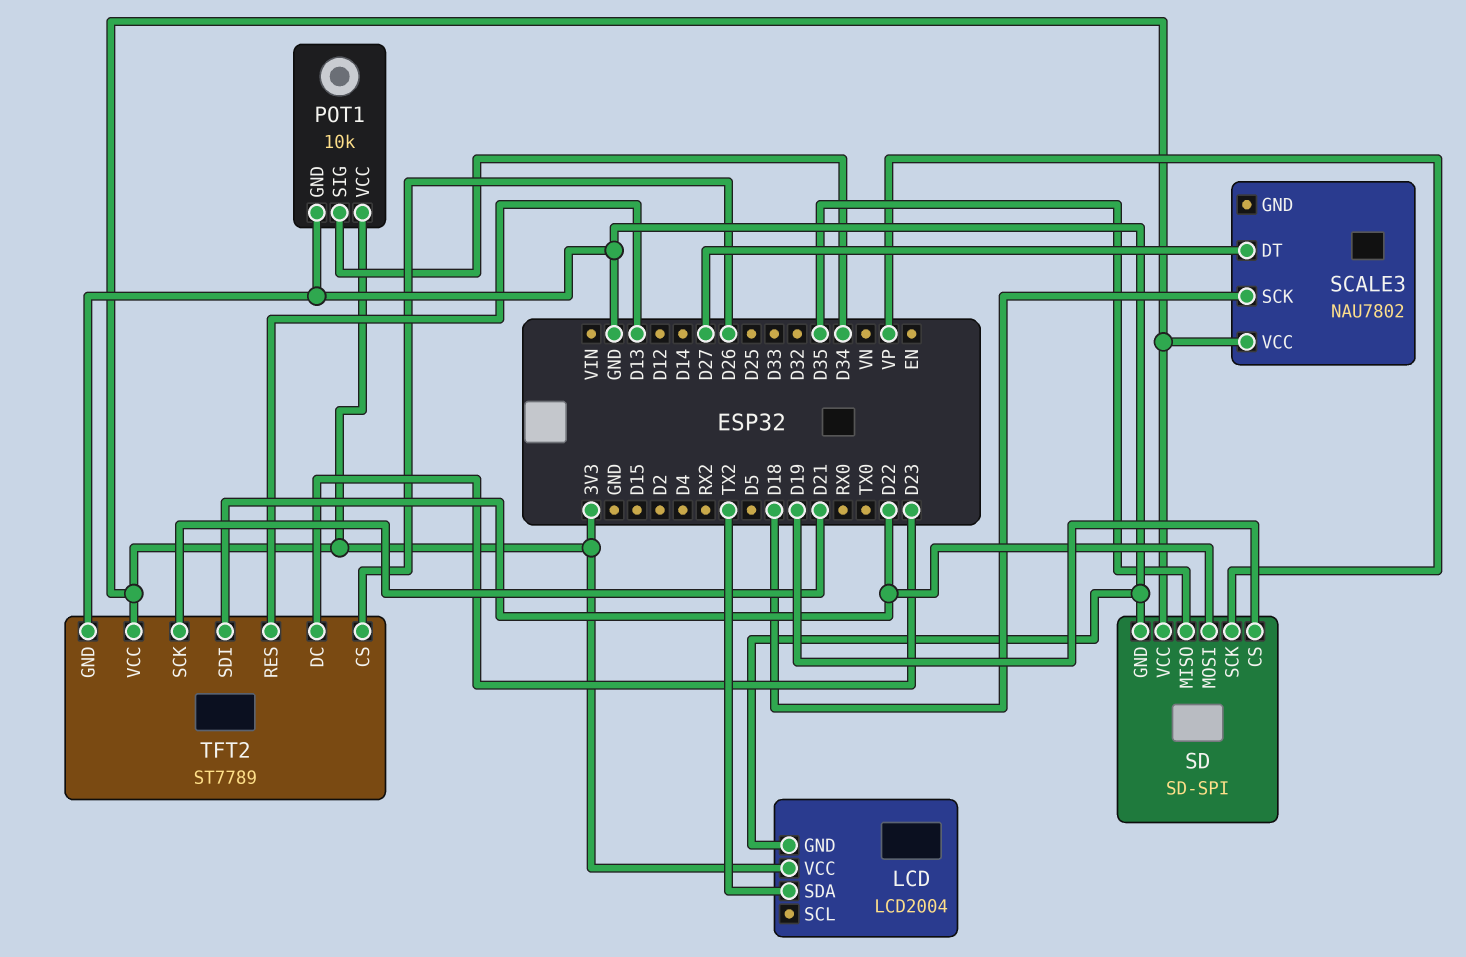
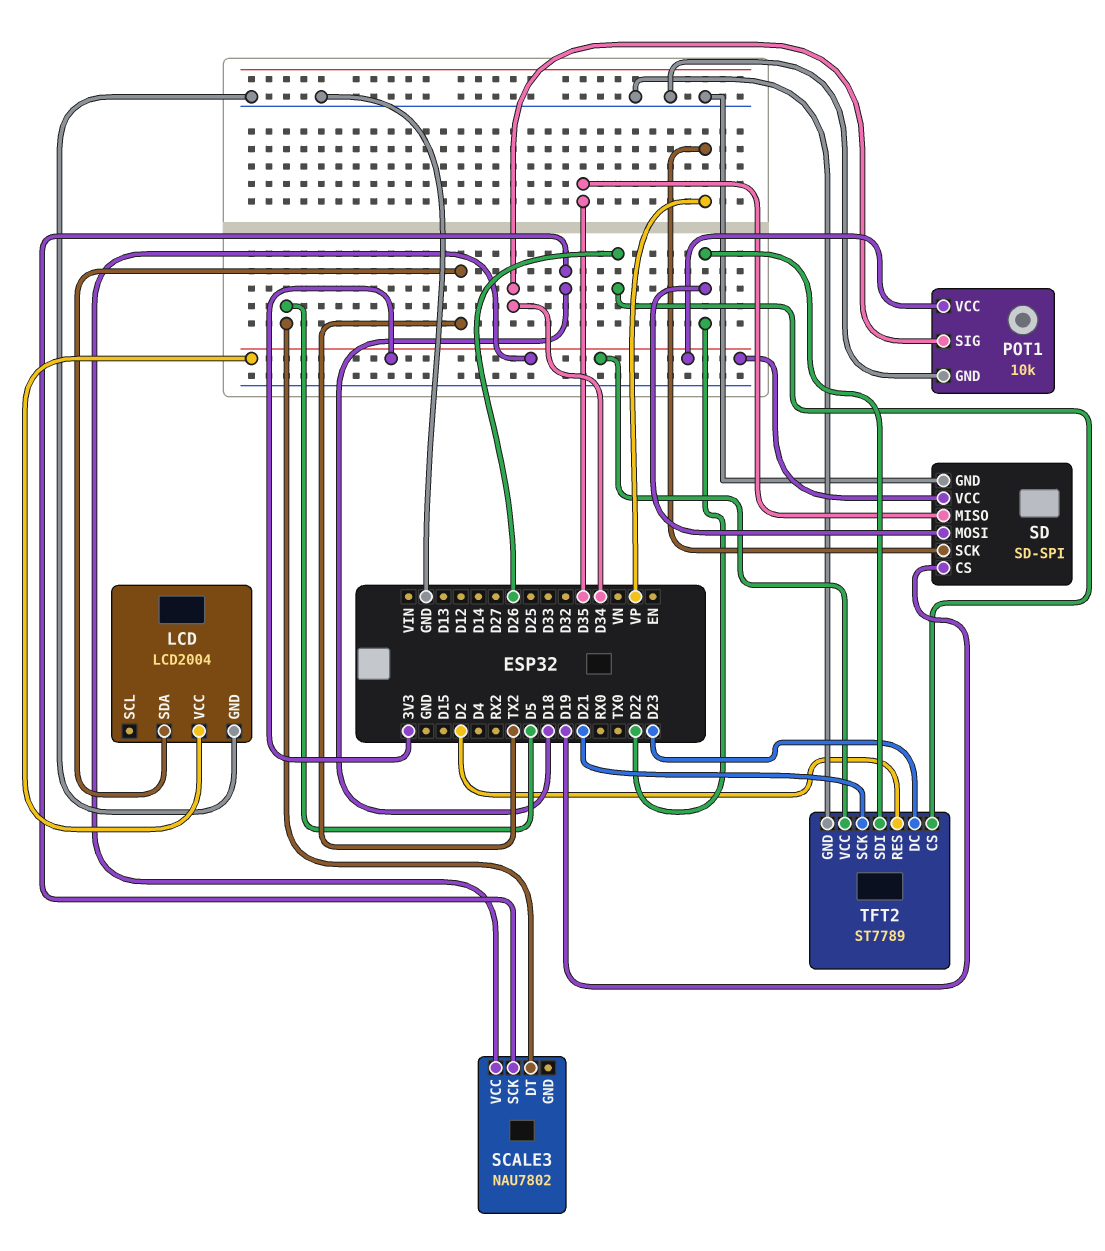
SCALE3 pin DT: D27 -> D5
TFT2 pin RES: D13 -> D2

